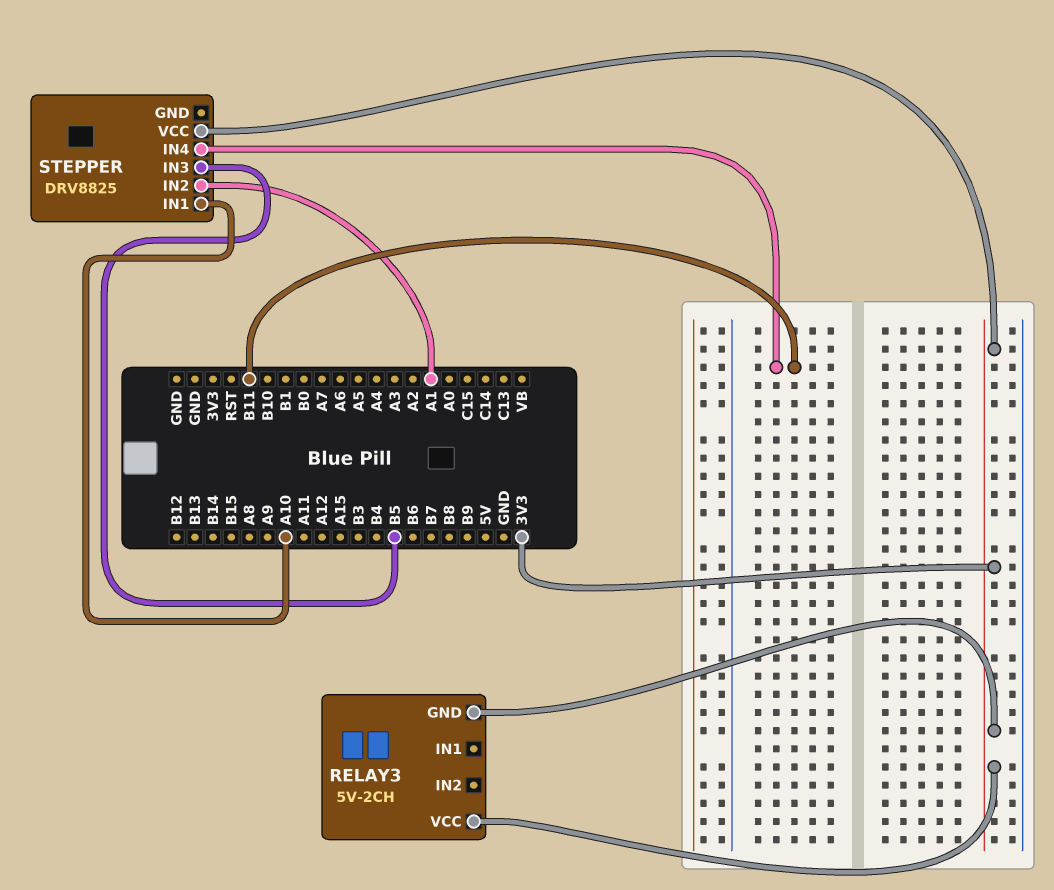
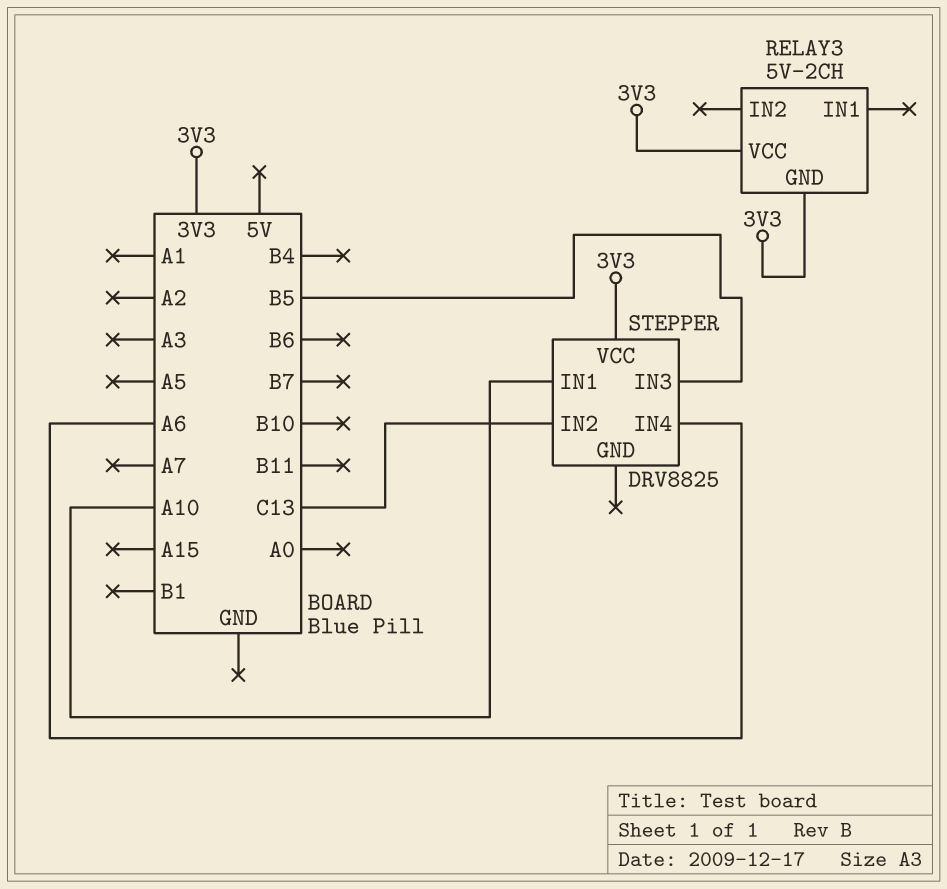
STEPPER pin IN2: A1 -> C13
STEPPER pin IN4: B11 -> A6

